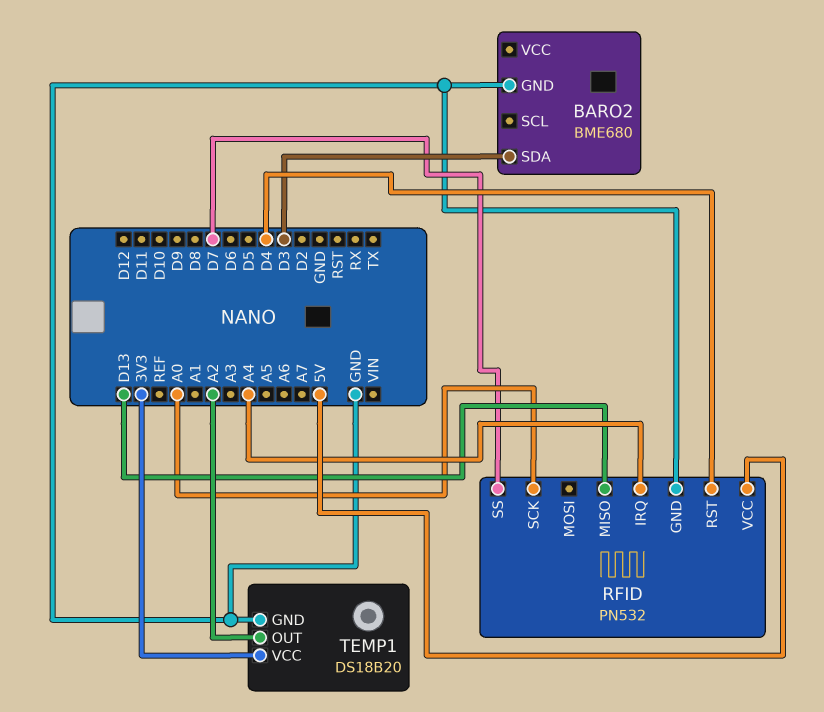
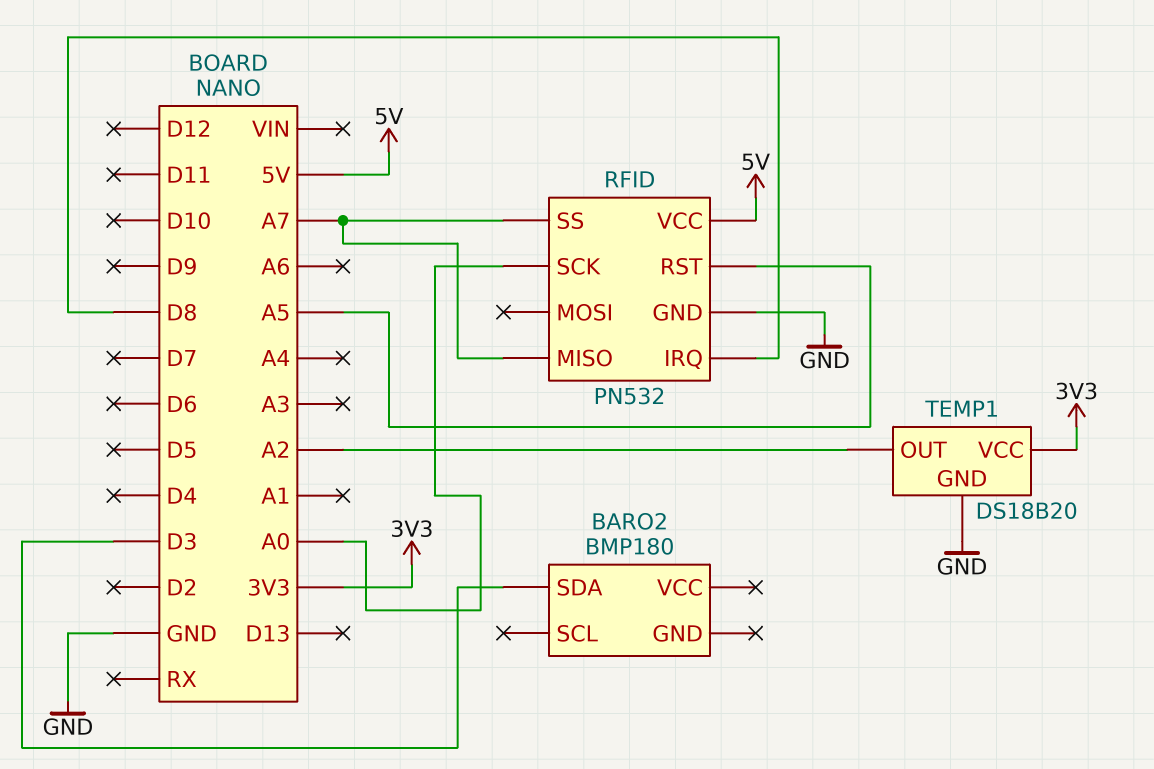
BARO2: BME680 -> BMP180
BARO2 pin GND: GND -> none
RFID pin IRQ: A4 -> D8
RFID pin MISO: D13 -> A7
RFID pin RST: D4 -> A5
RFID pin SS: D7 -> A7

